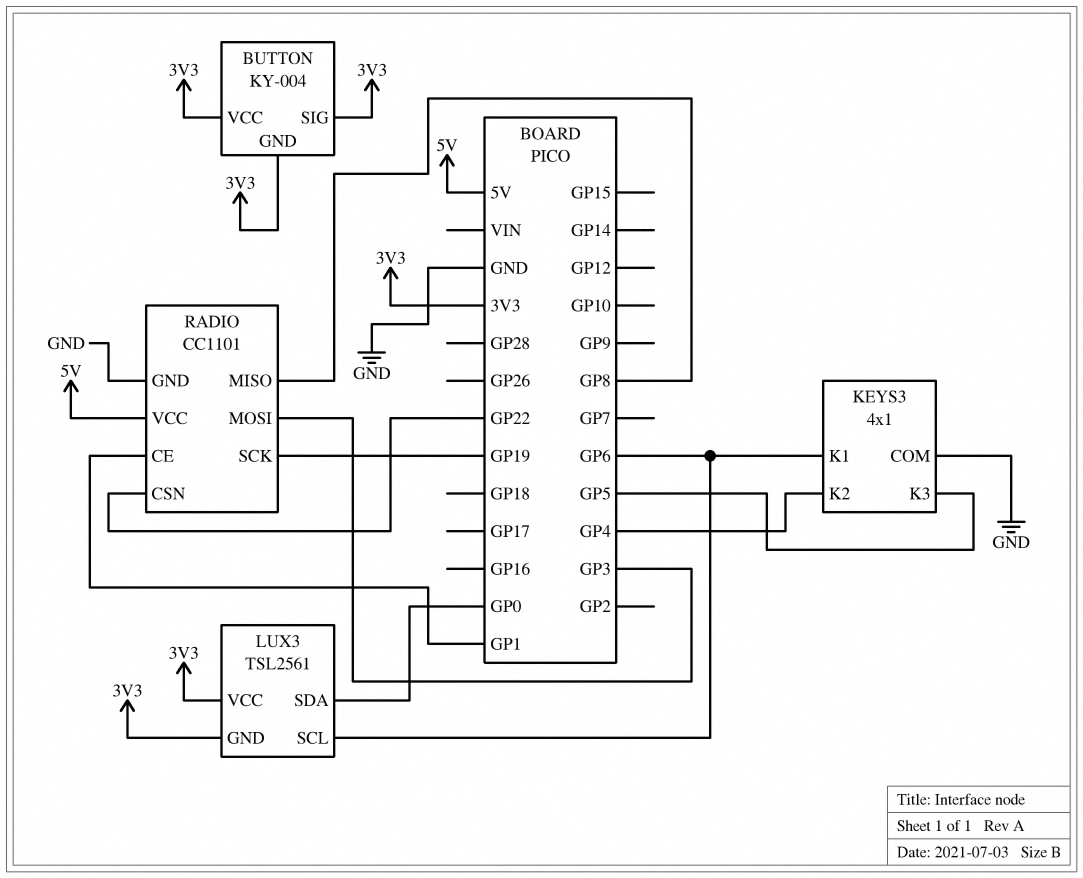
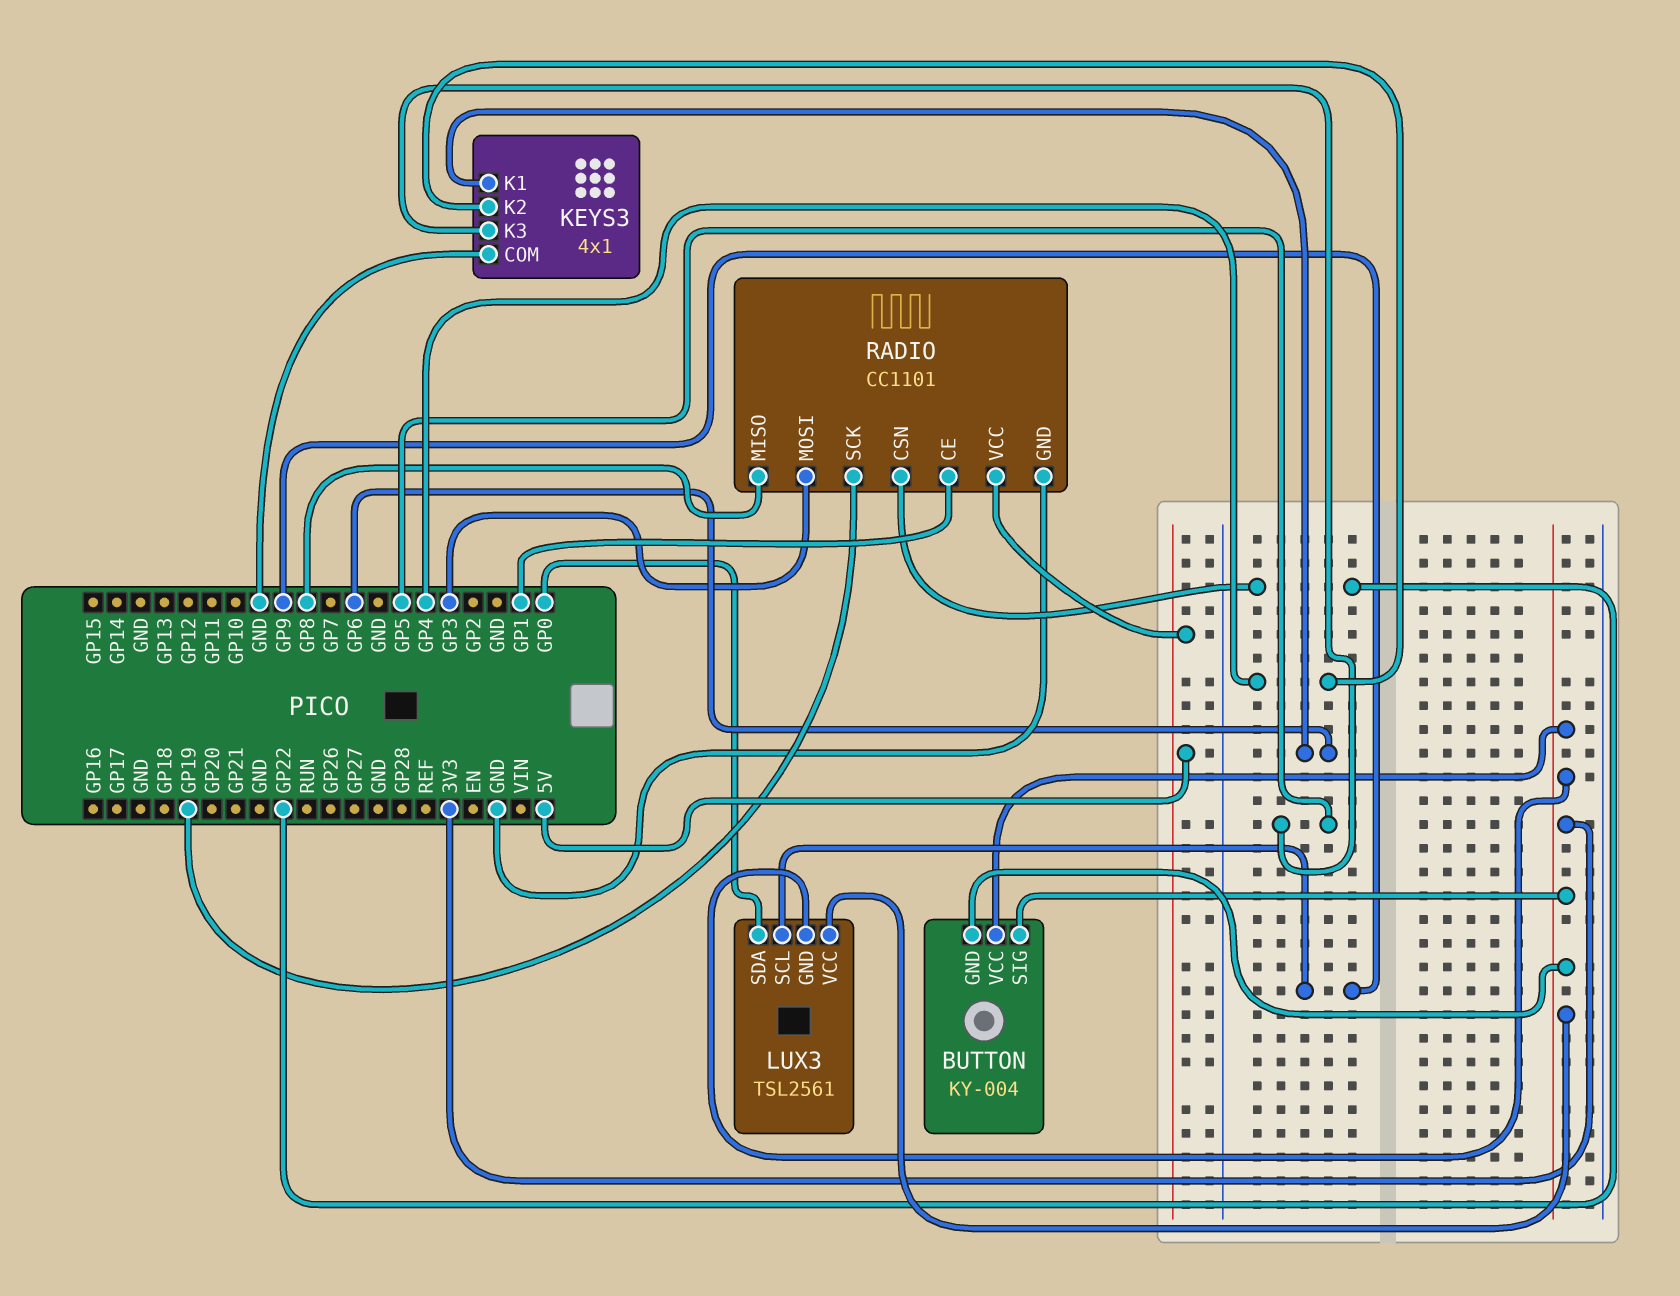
LUX3 pin SCL: GP6 -> GP9

